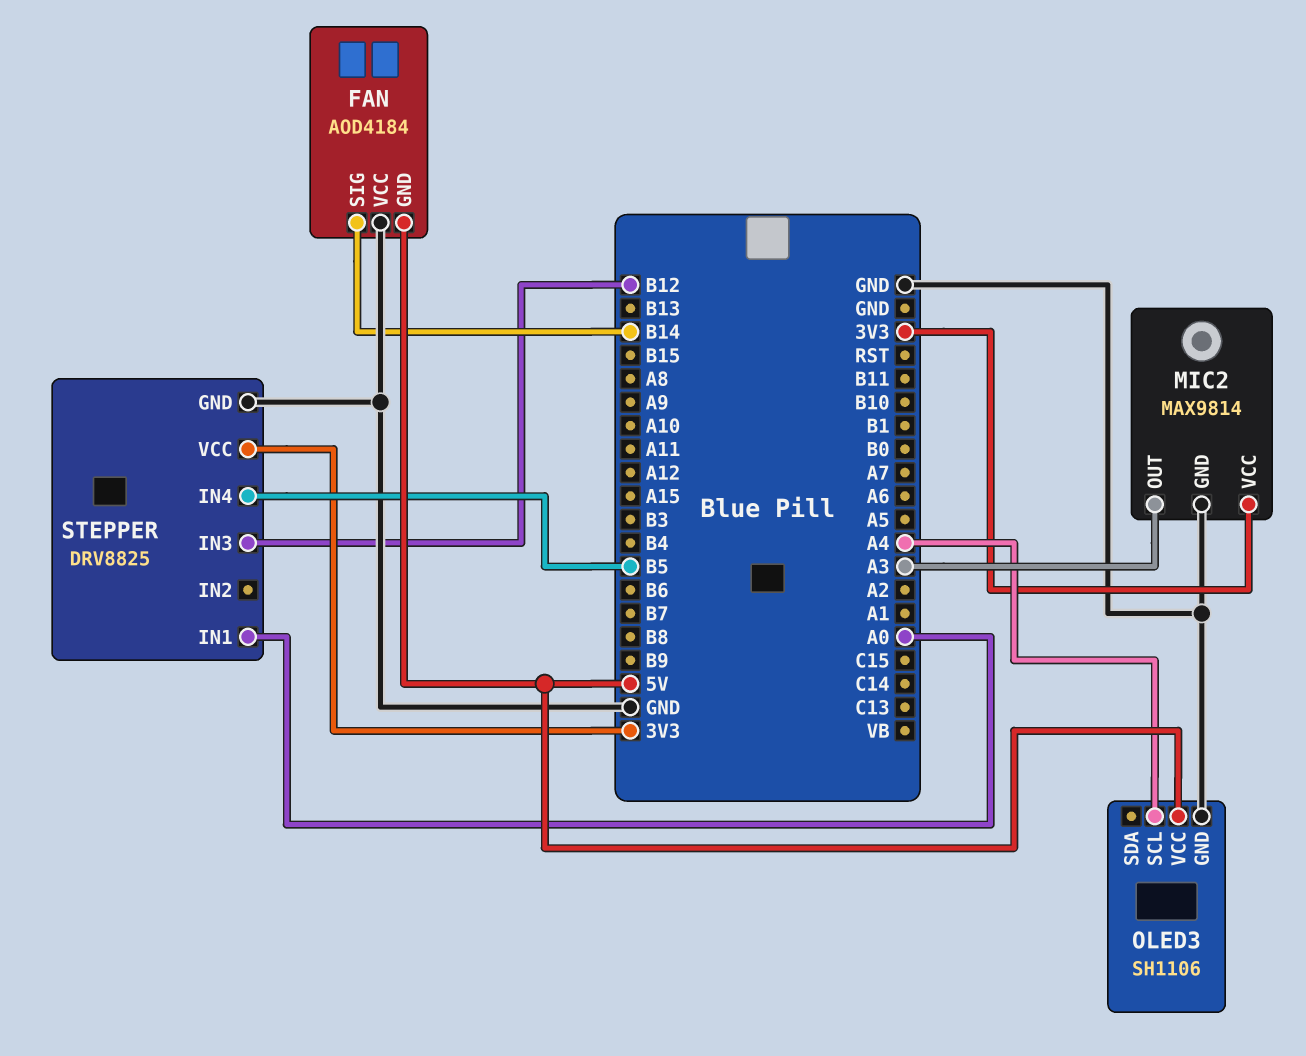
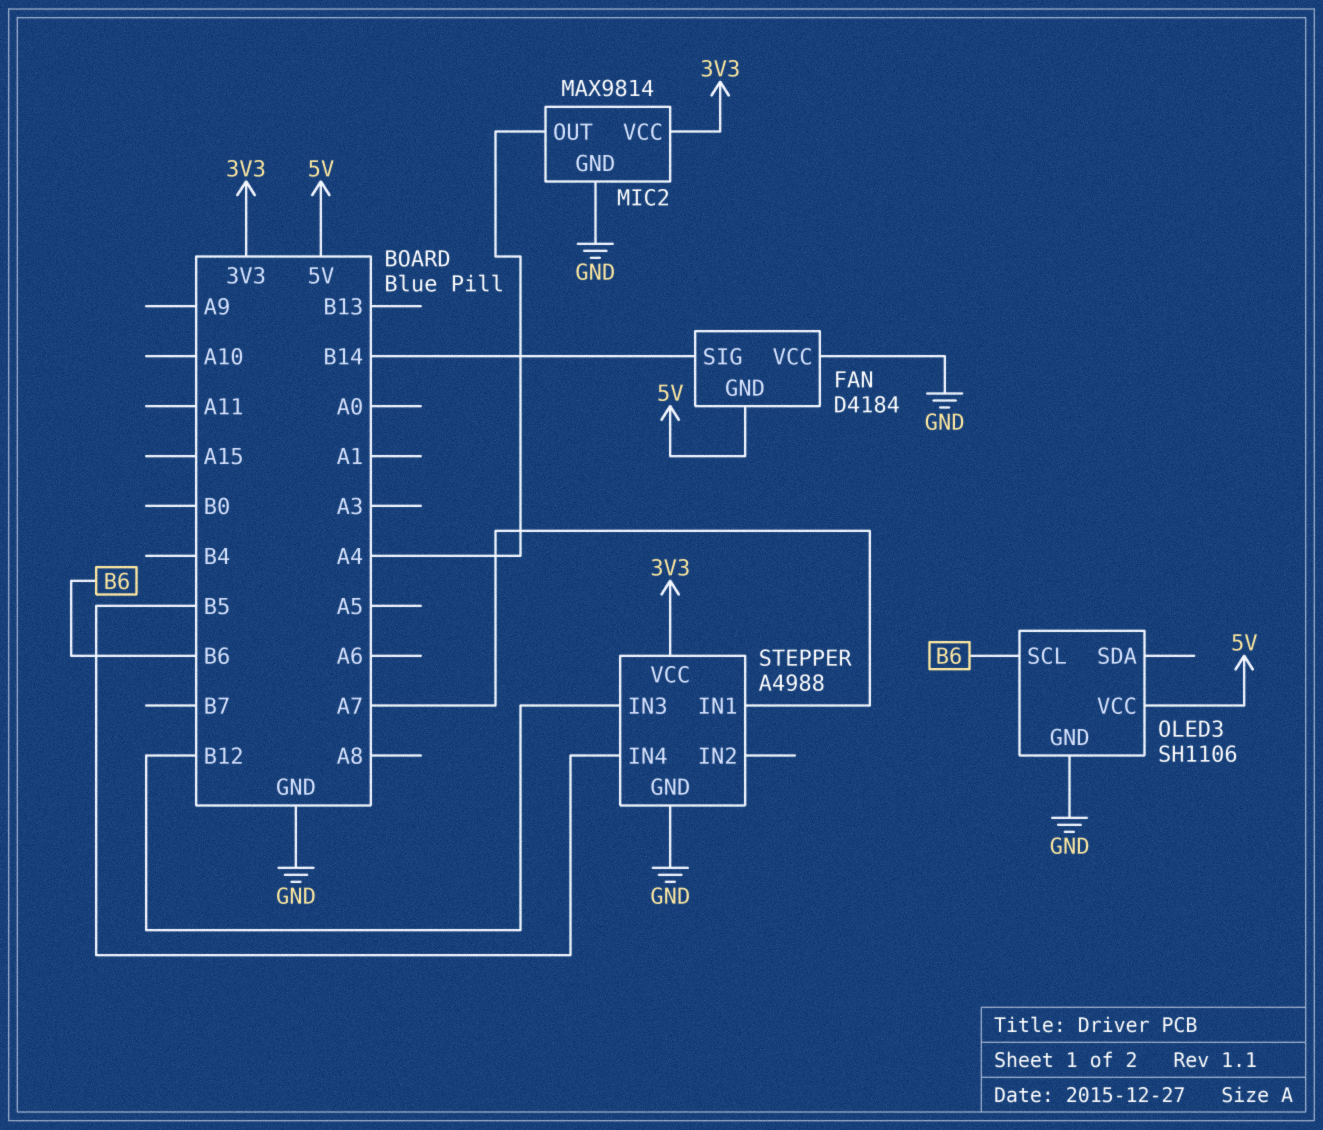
FAN: AOD4184 -> D4184
MIC2 pin OUT: A3 -> A4
OLED3 pin SCL: A4 -> B6
STEPPER: DRV8825 -> A4988
STEPPER pin IN1: A0 -> A7

